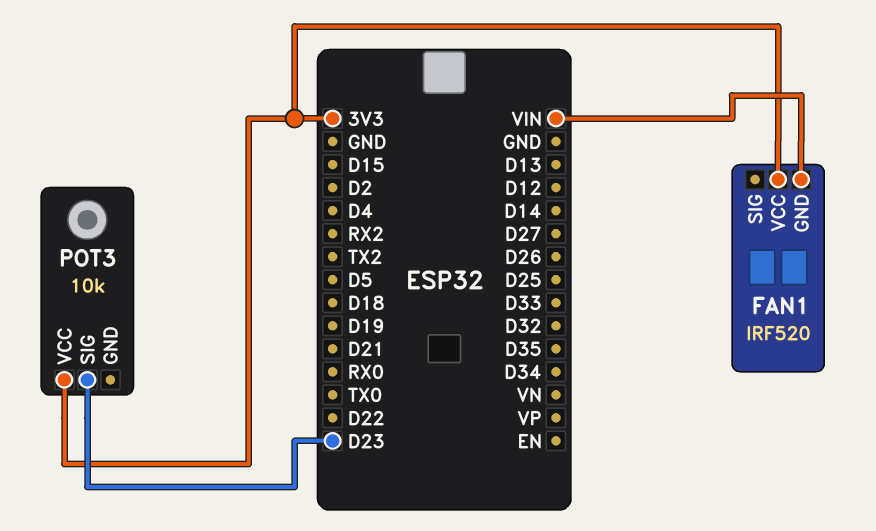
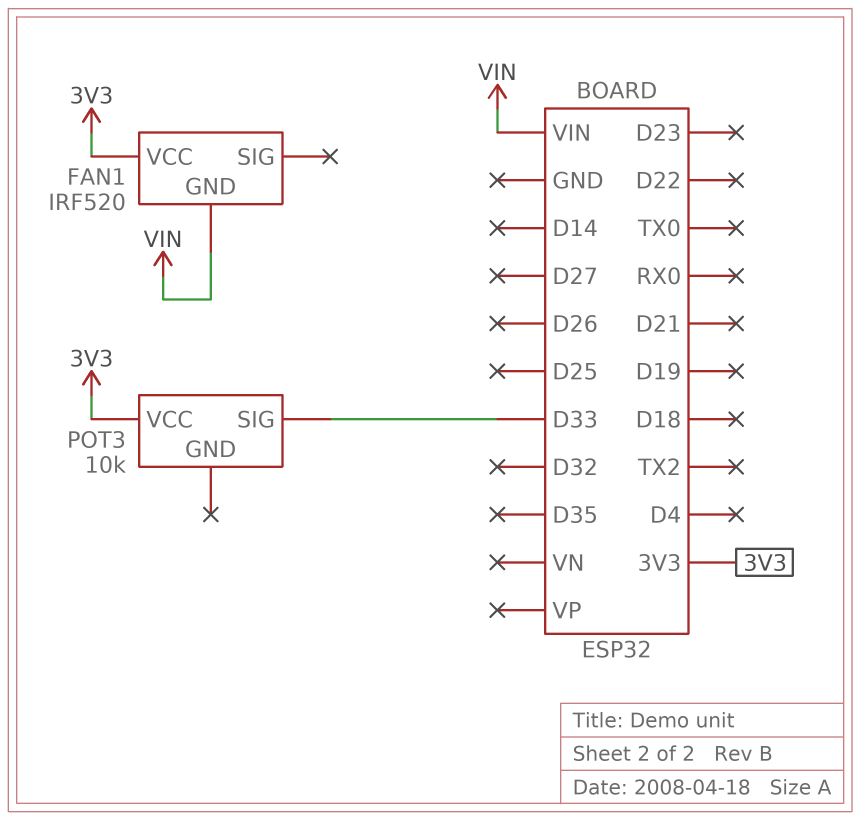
POT3 pin SIG: D23 -> D33

